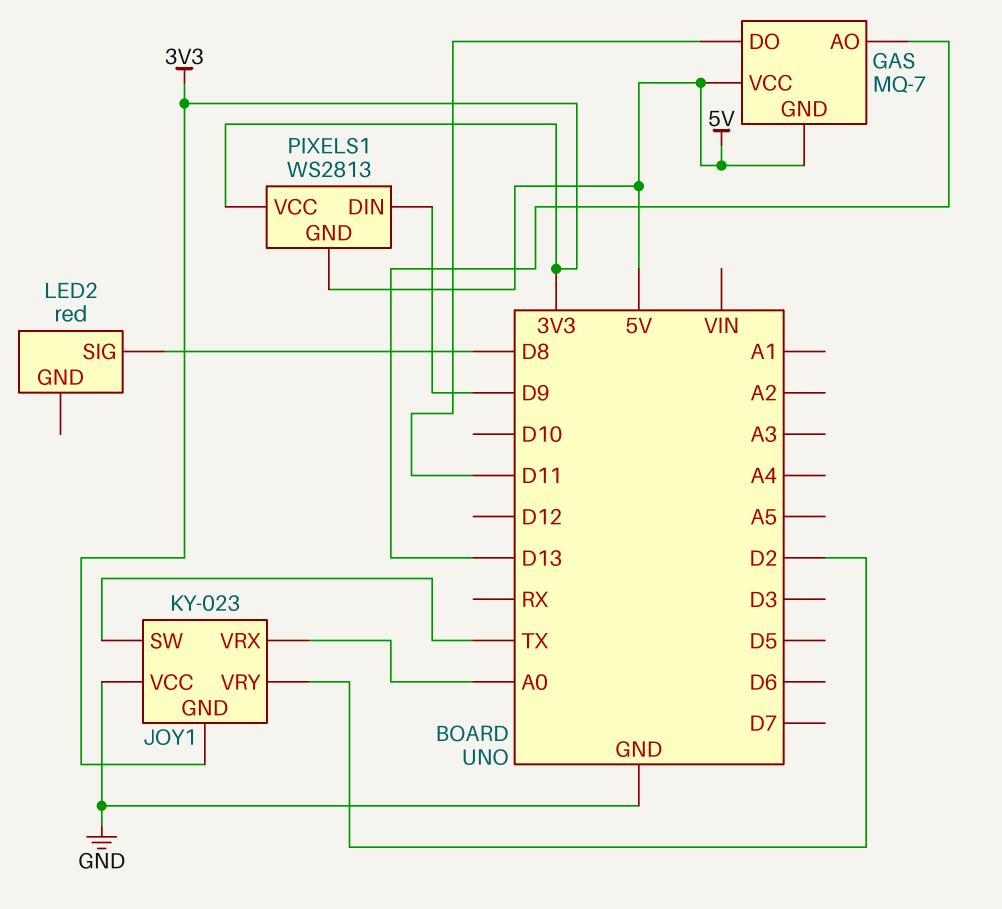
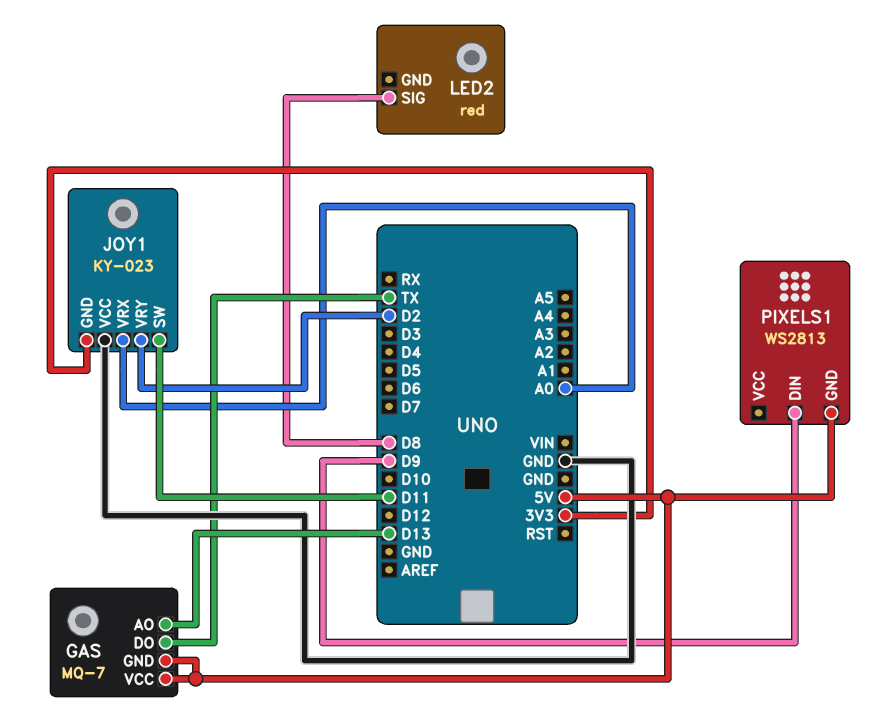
GAS pin DO: D11 -> TX
JOY1 pin SW: TX -> D11
PIXELS1 pin VCC: 3V3 -> none

